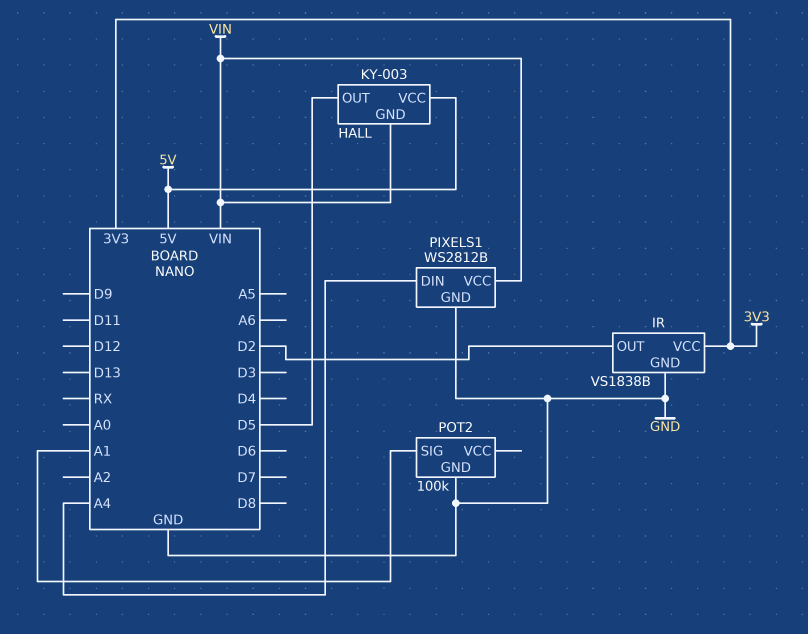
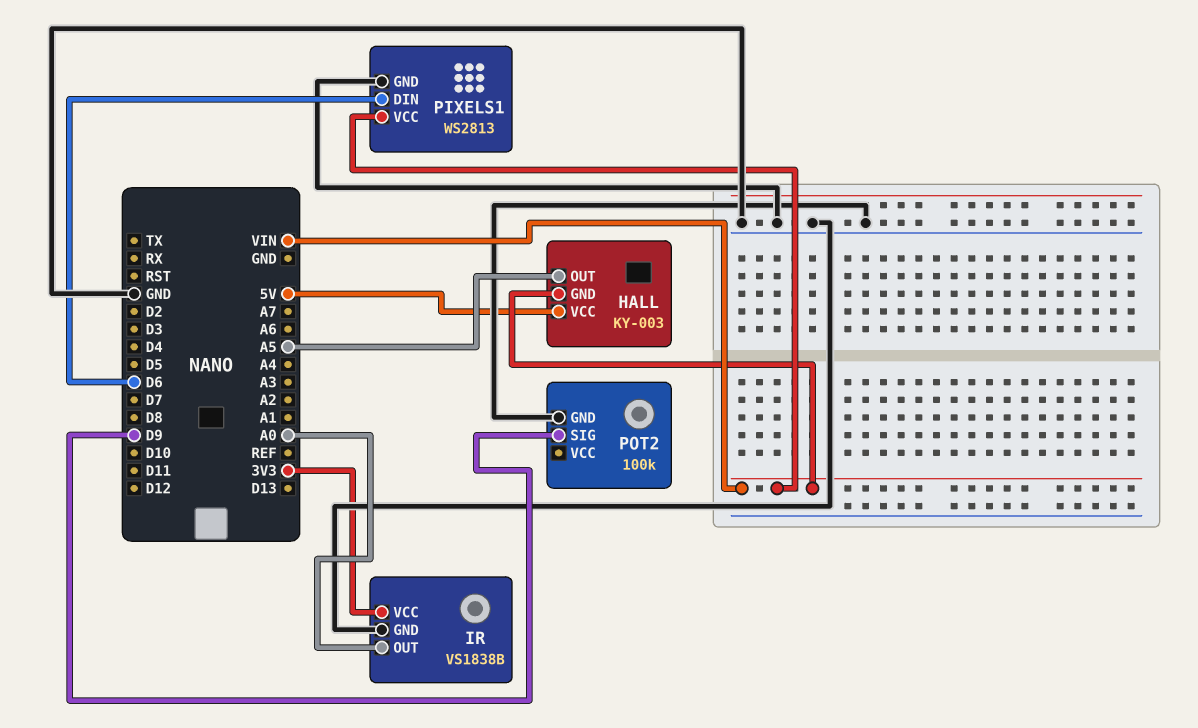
HALL pin OUT: D5 -> A5
IR pin OUT: D2 -> A0
PIXELS1: WS2812B -> WS2813
PIXELS1 pin DIN: A4 -> D6
POT2 pin SIG: A1 -> D9

